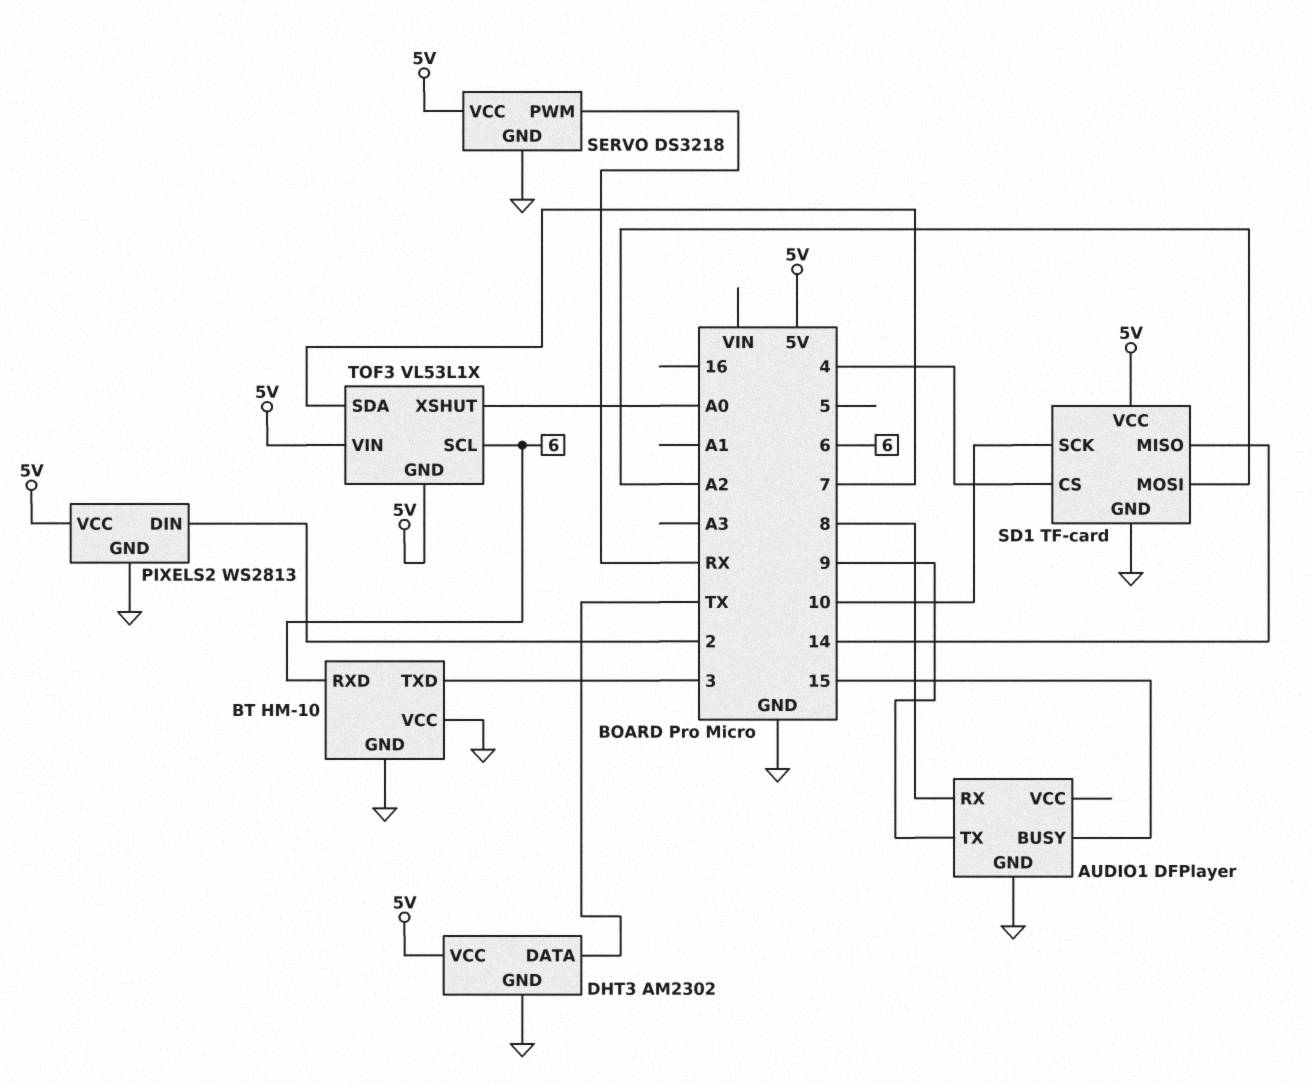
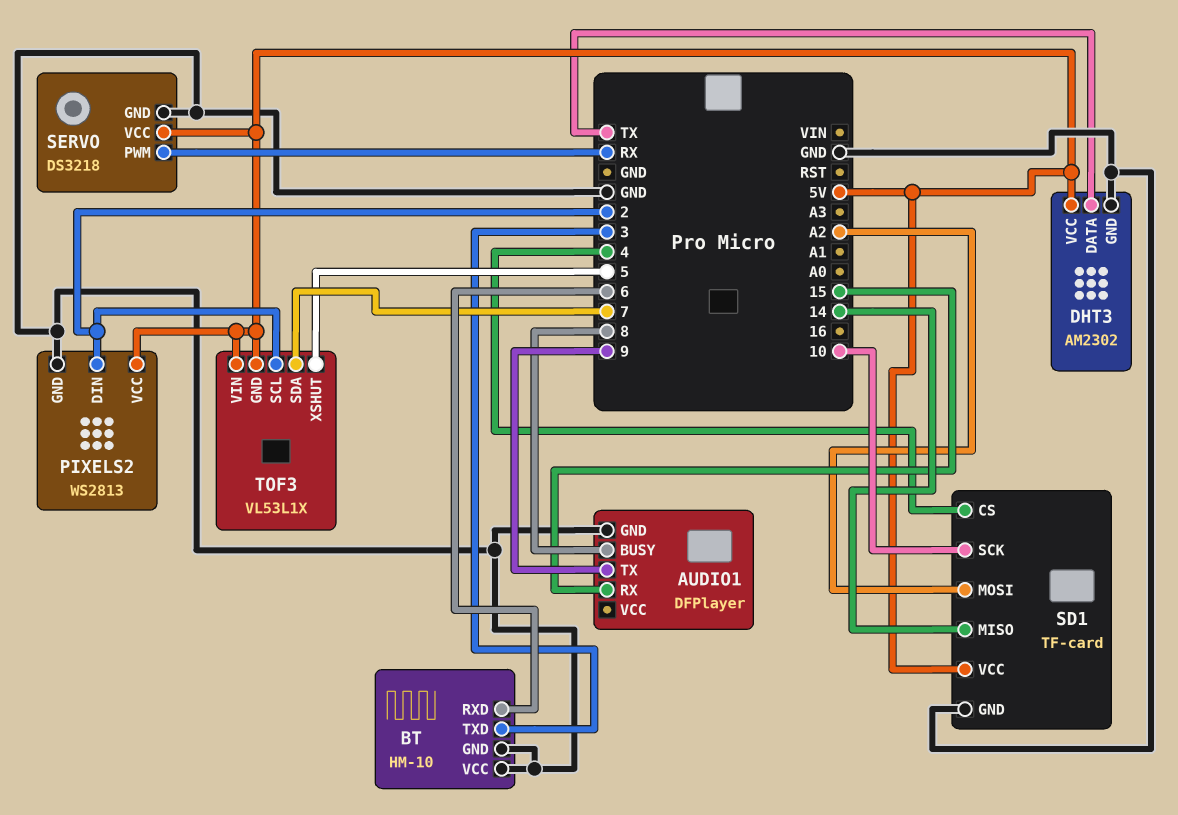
AUDIO1 pin BUSY: 15 -> 8
AUDIO1 pin RX: 8 -> 15
TOF3 pin SCL: 6 -> 2
TOF3 pin XSHUT: A0 -> 5

